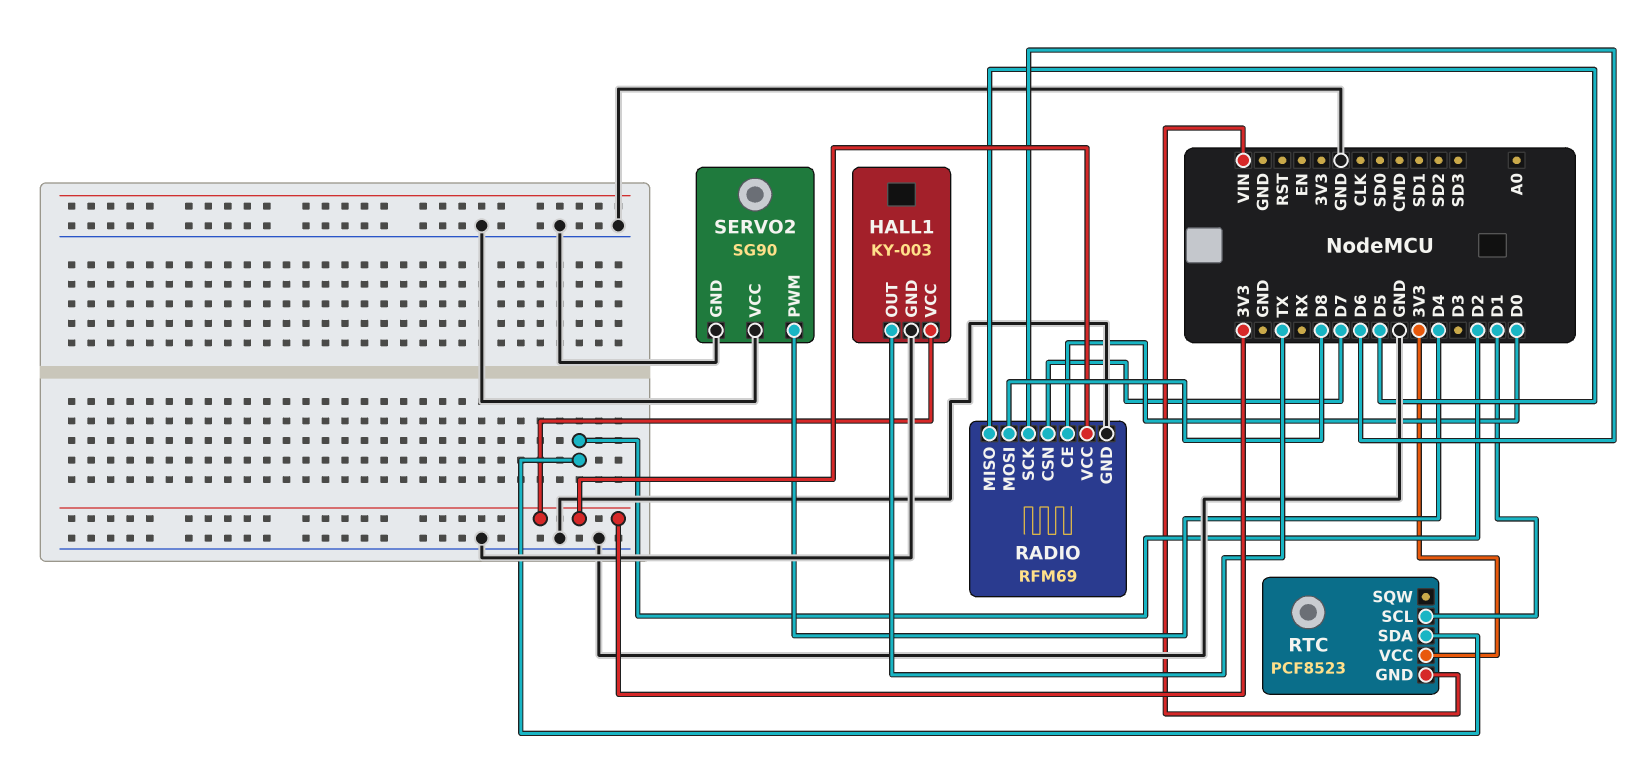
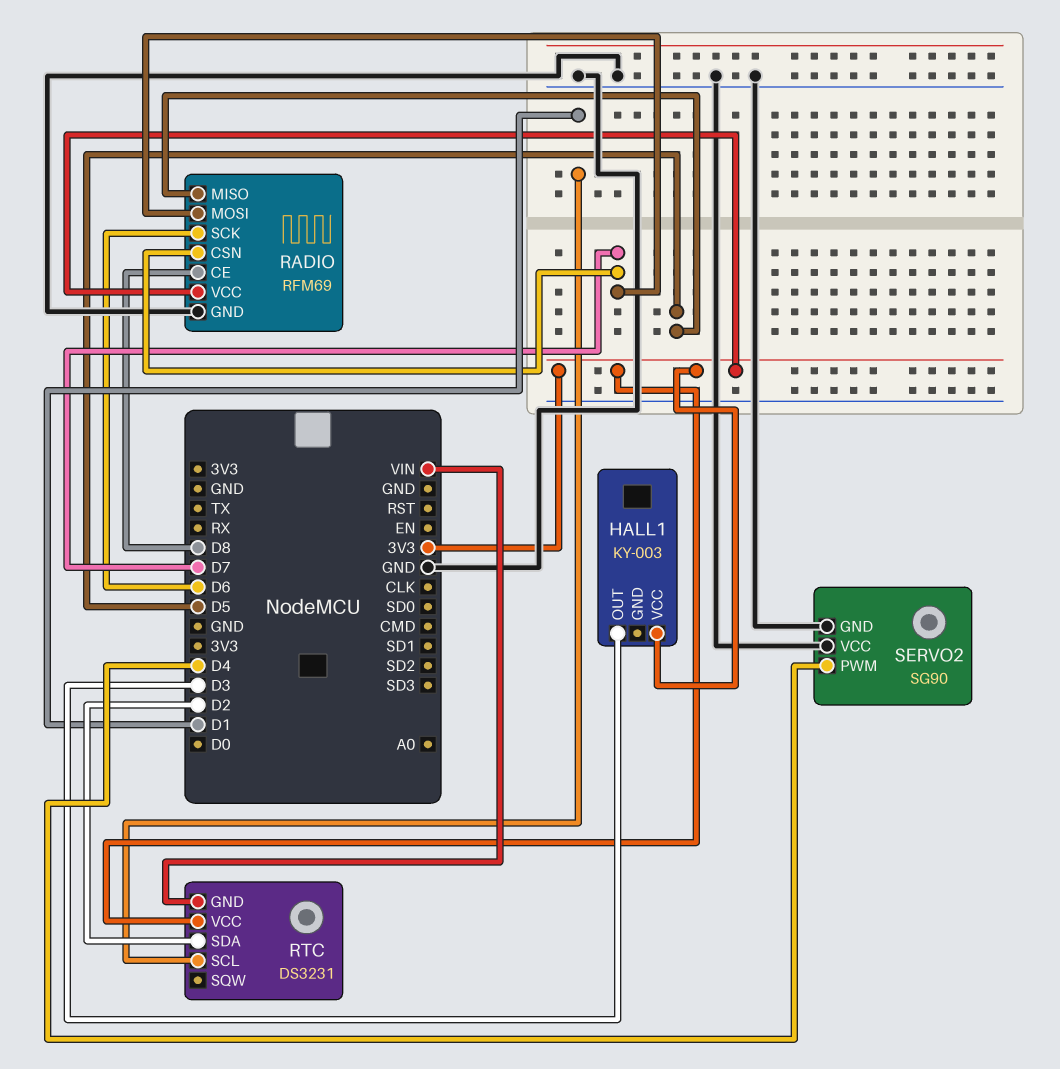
HALL1 pin GND: GND -> none
HALL1 pin OUT: TX -> D3
RADIO pin CE: D0 -> D8
RADIO pin MOSI: D8 -> D7
RTC: PCF8523 -> DS3231

